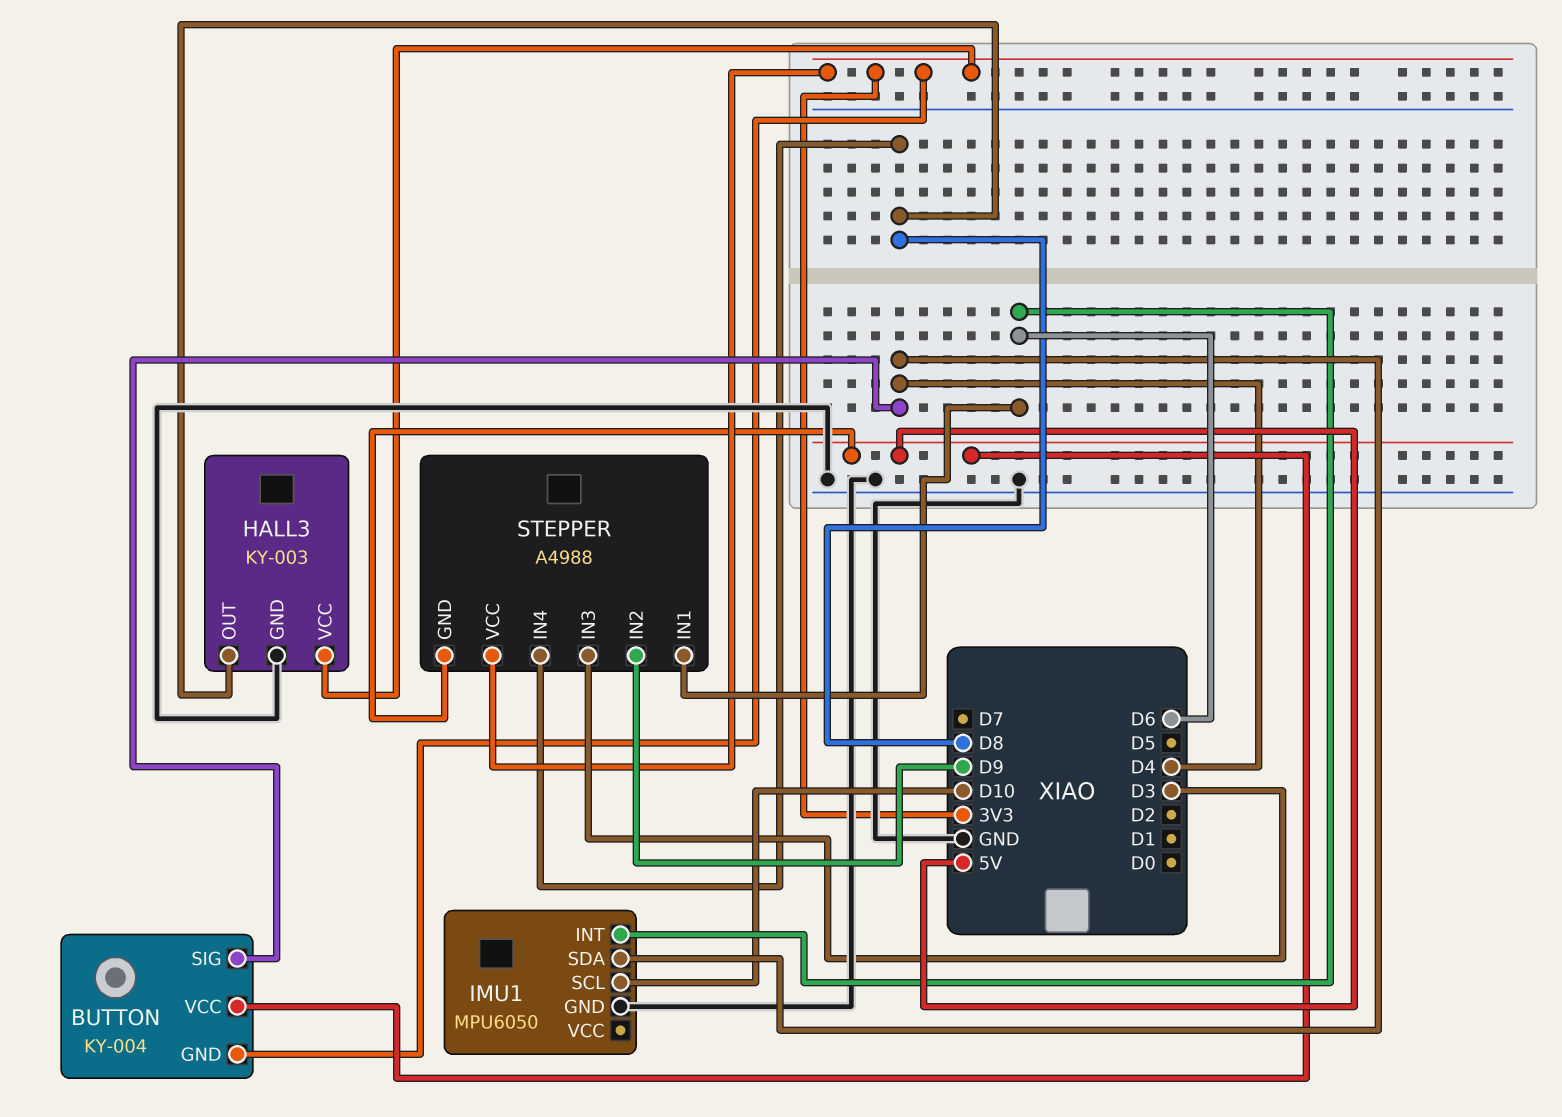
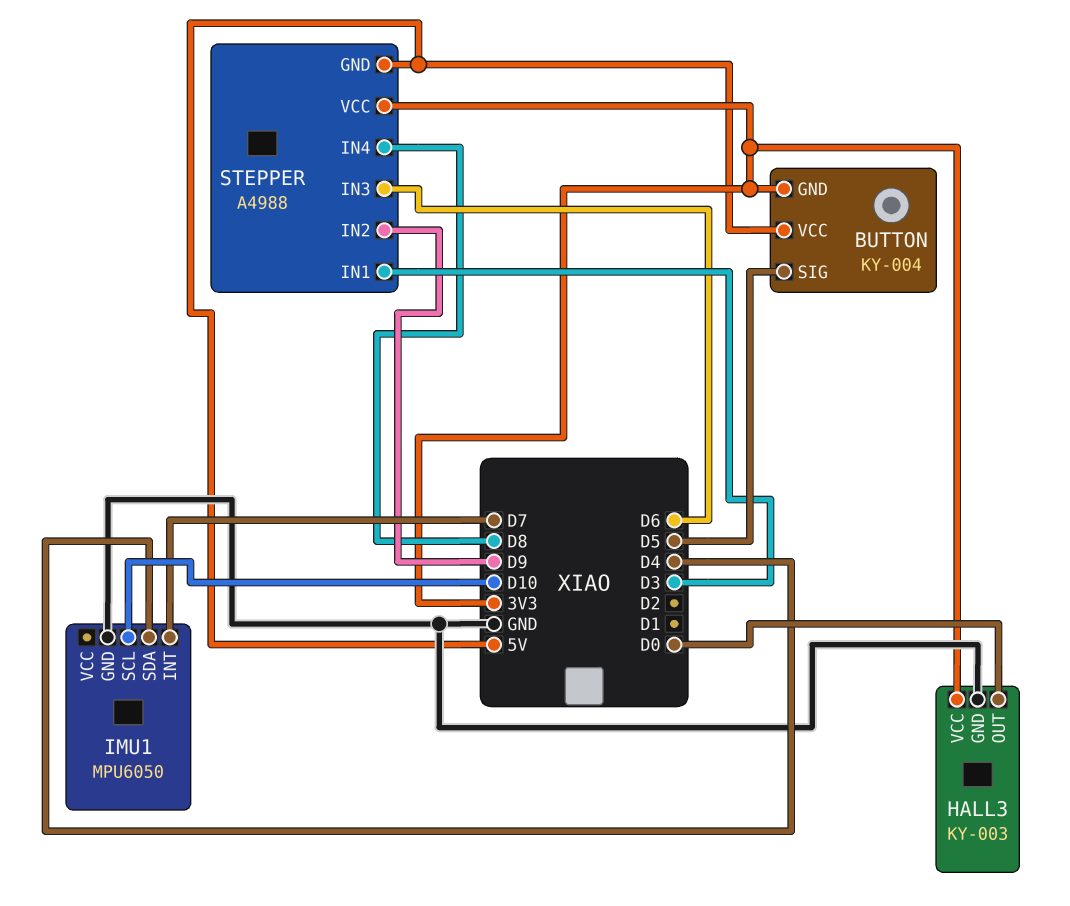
BUTTON pin SIG: D4 -> D5
HALL3 pin OUT: D8 -> D0
IMU1 pin INT: D6 -> D7
STEPPER pin IN1: D6 -> D3
STEPPER pin IN3: D3 -> D6

